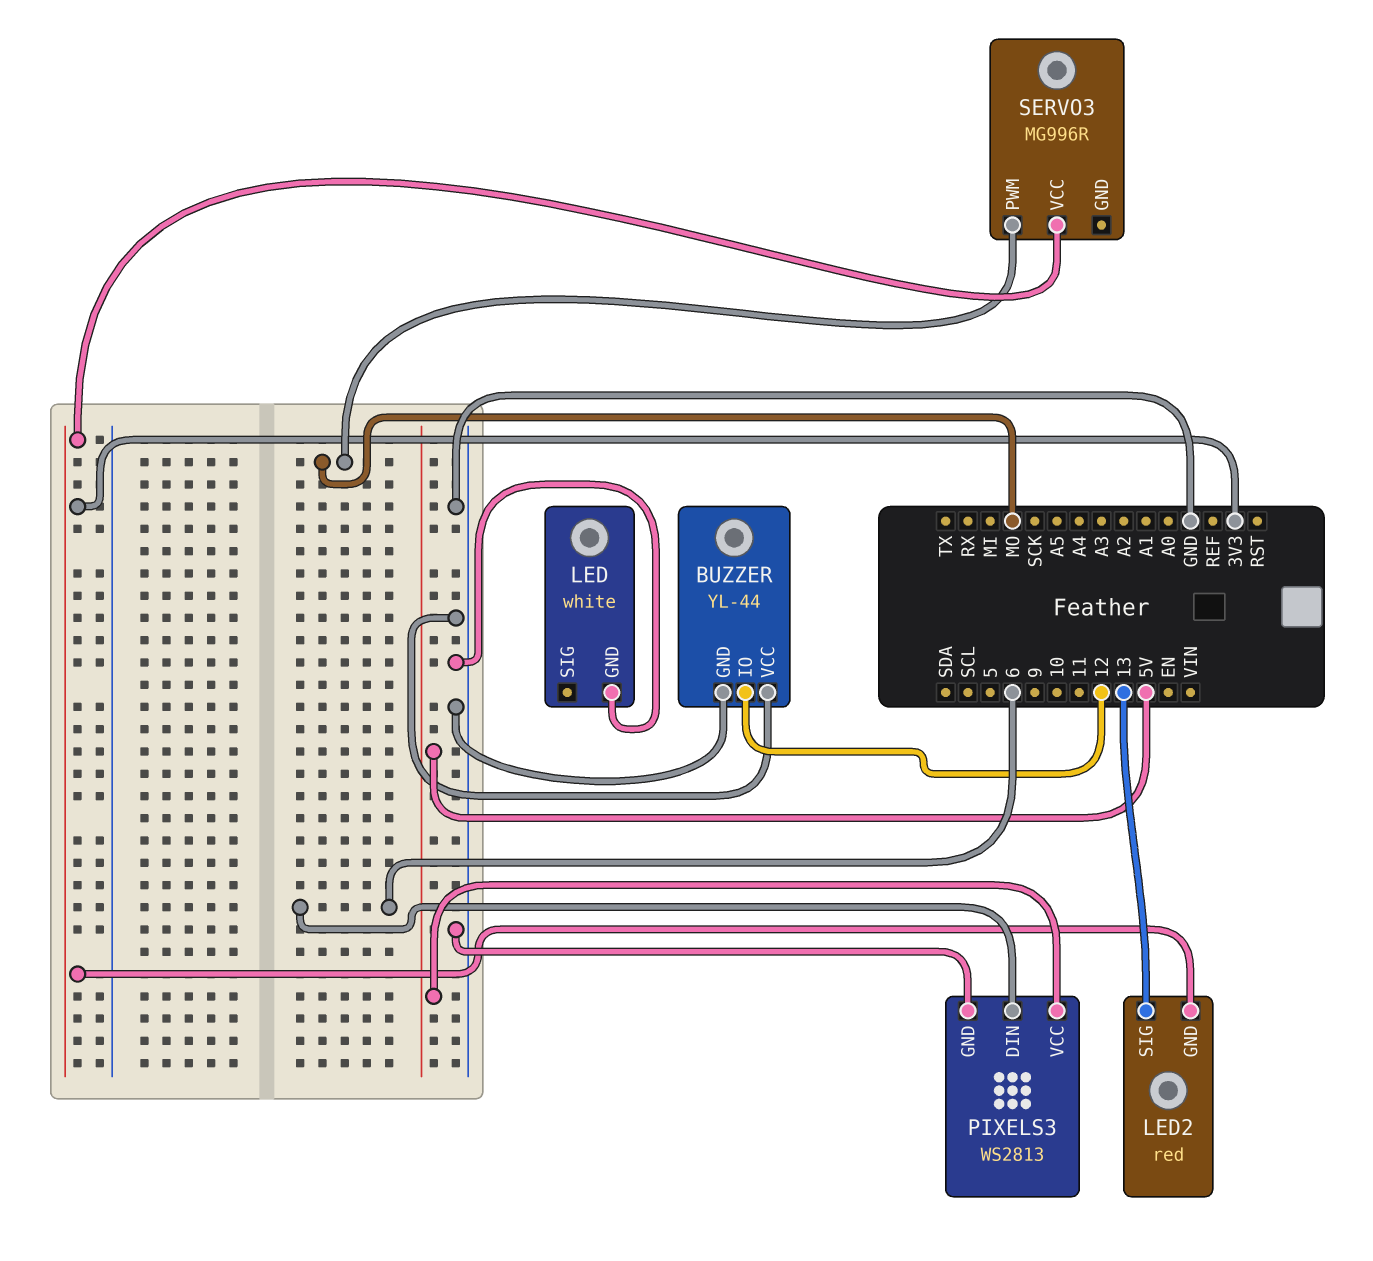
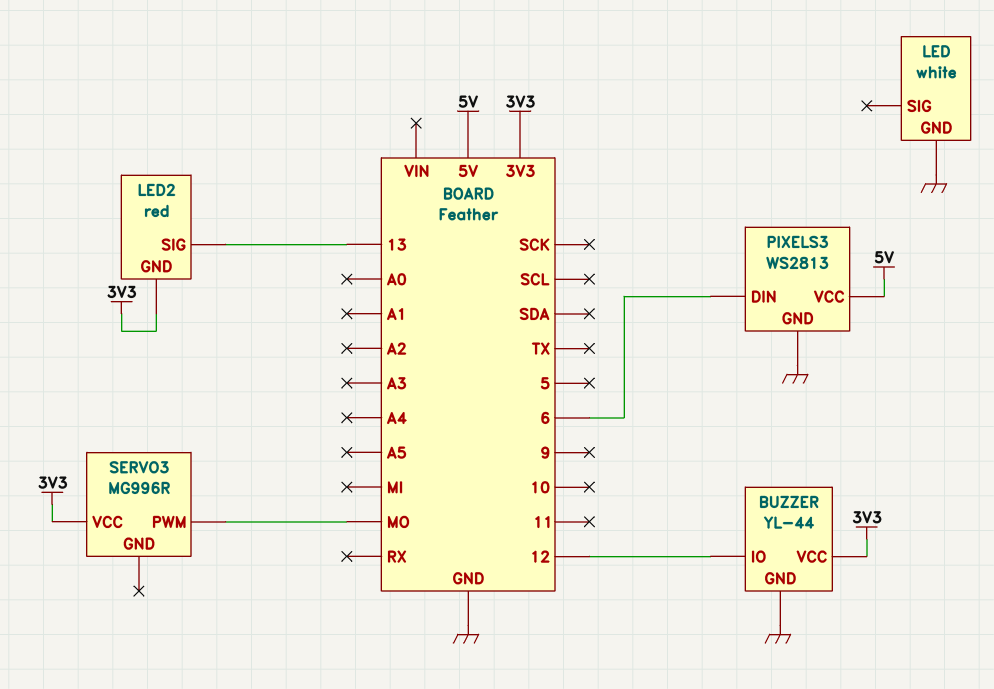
BUZZER pin VCC: GND -> 3V3

